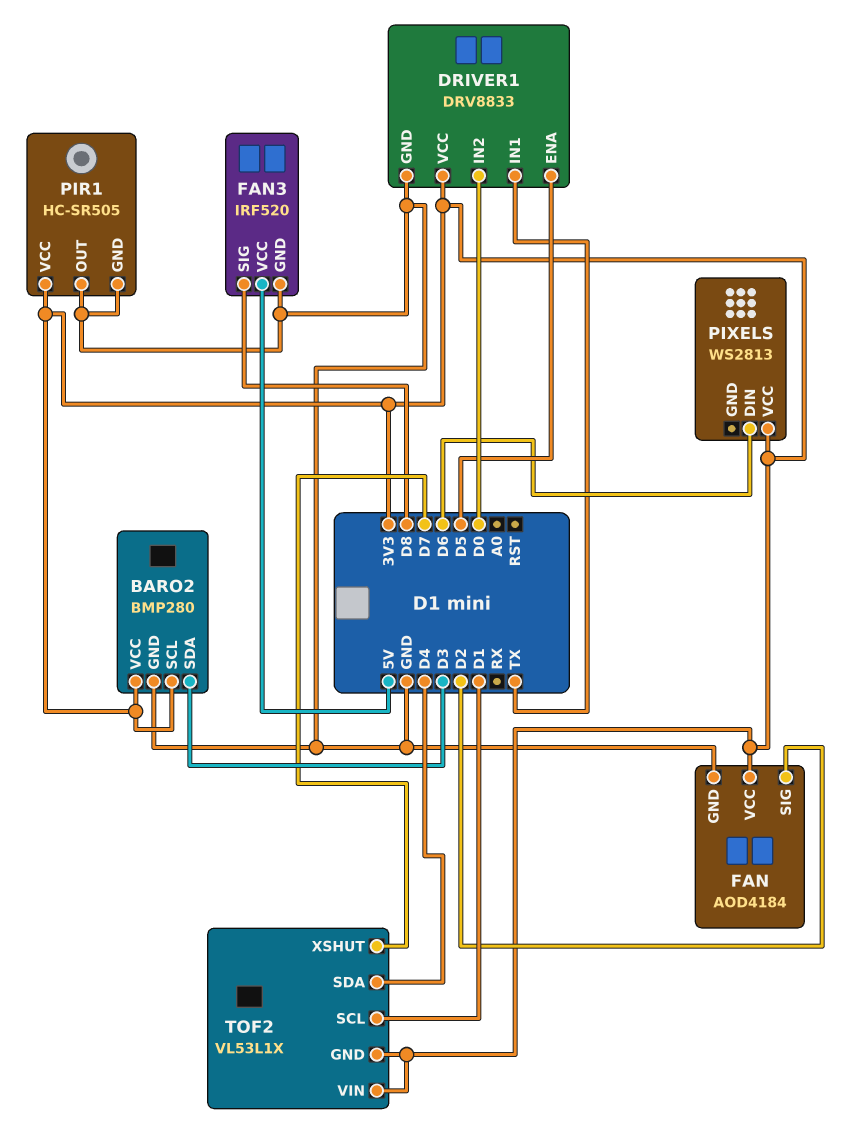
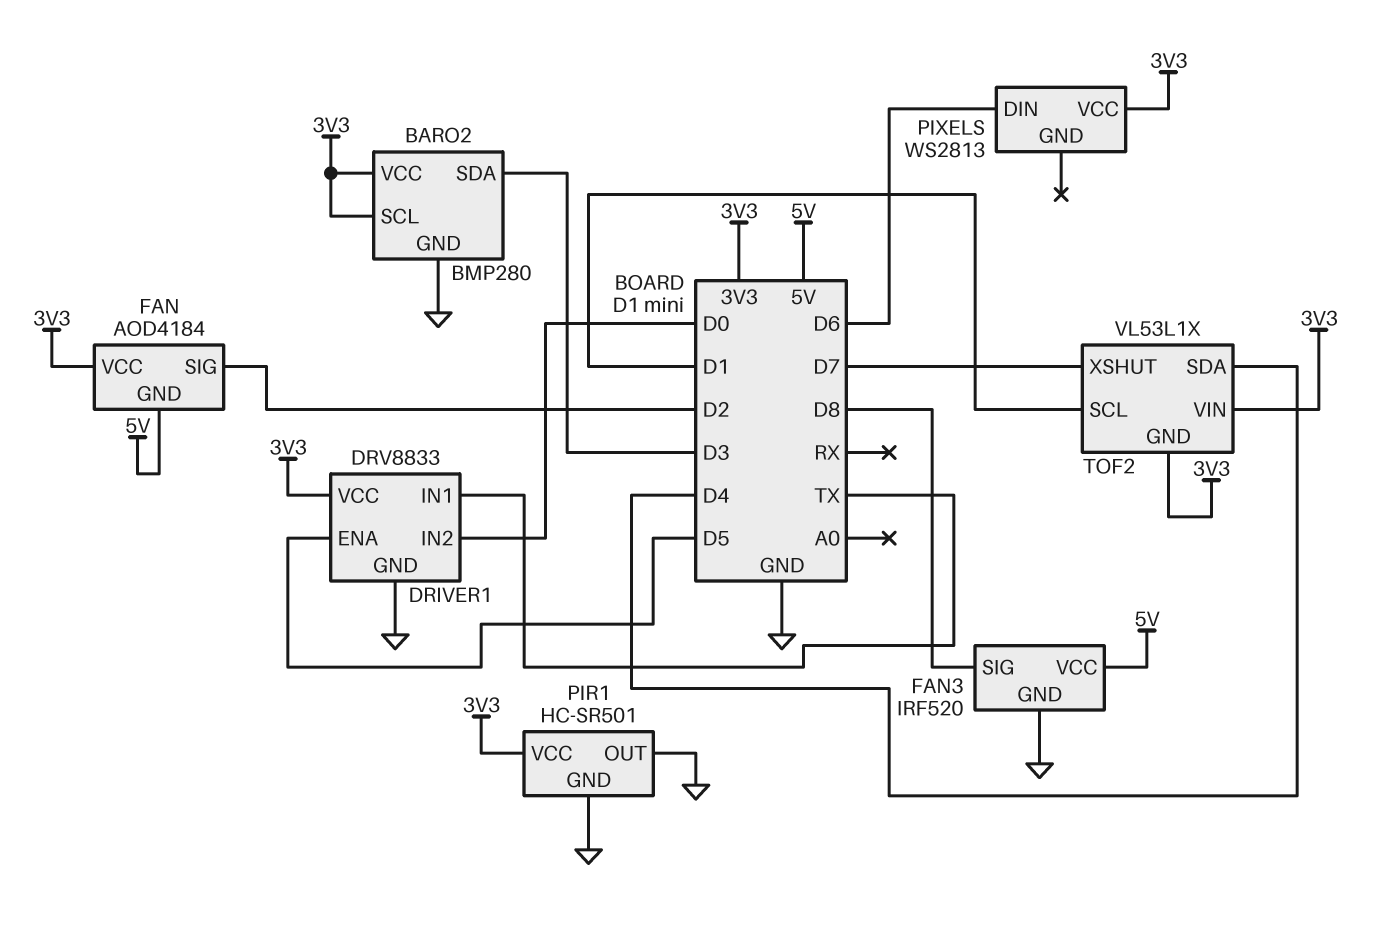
FAN pin GND: GND -> 5V
PIR1: HC-SR505 -> HC-SR501

